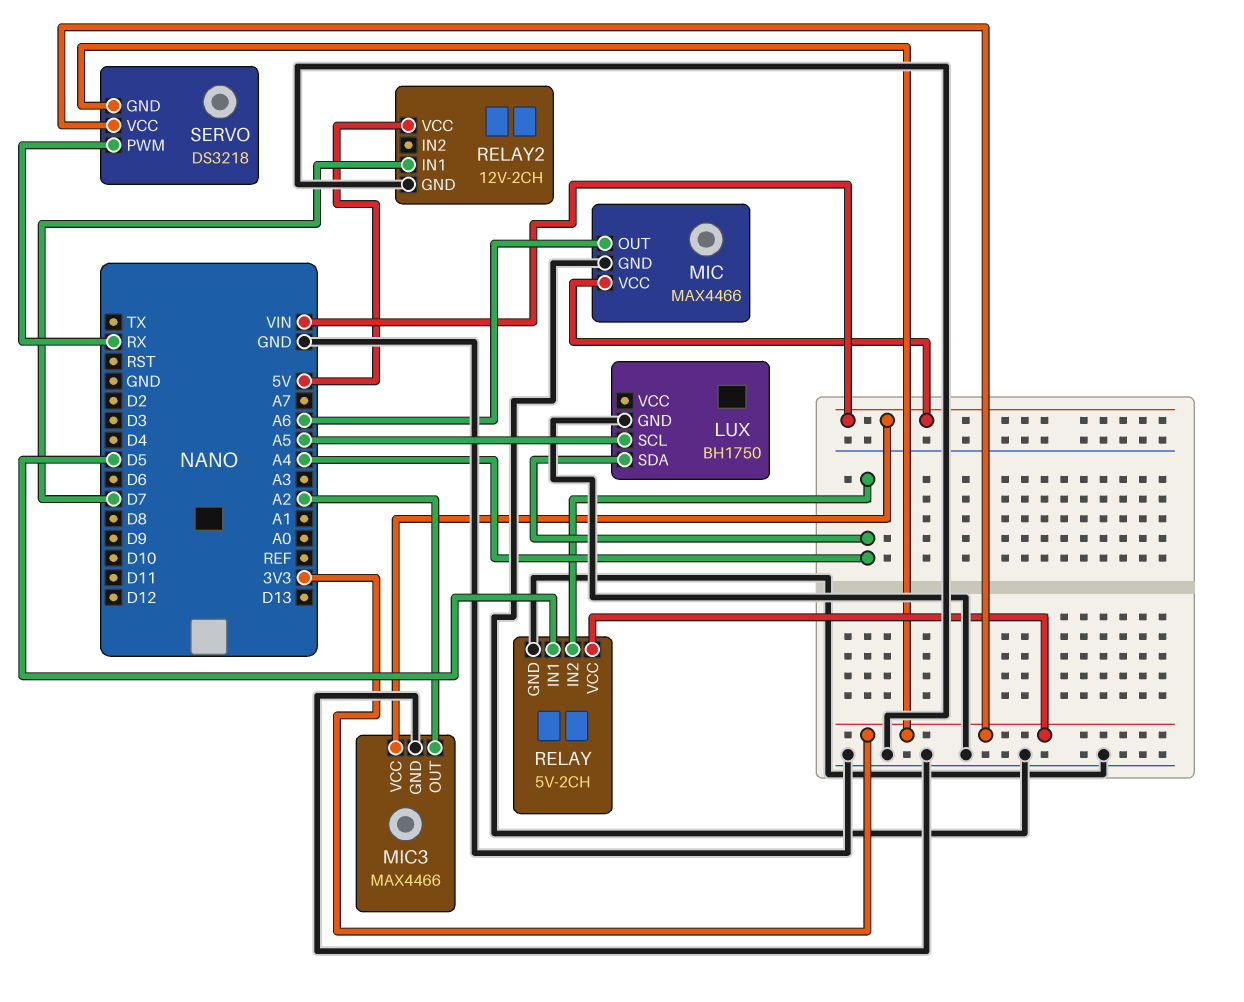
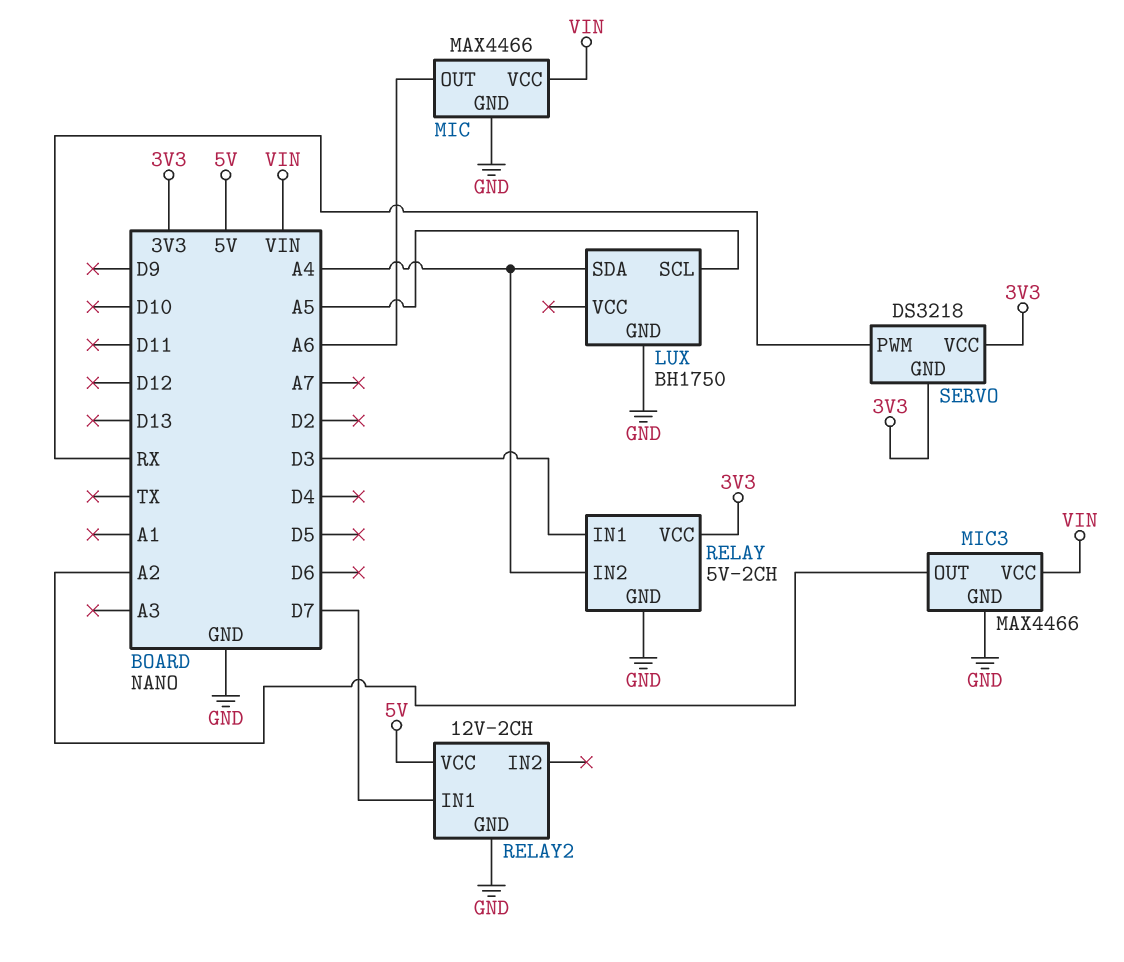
RELAY pin IN1: D5 -> D3

